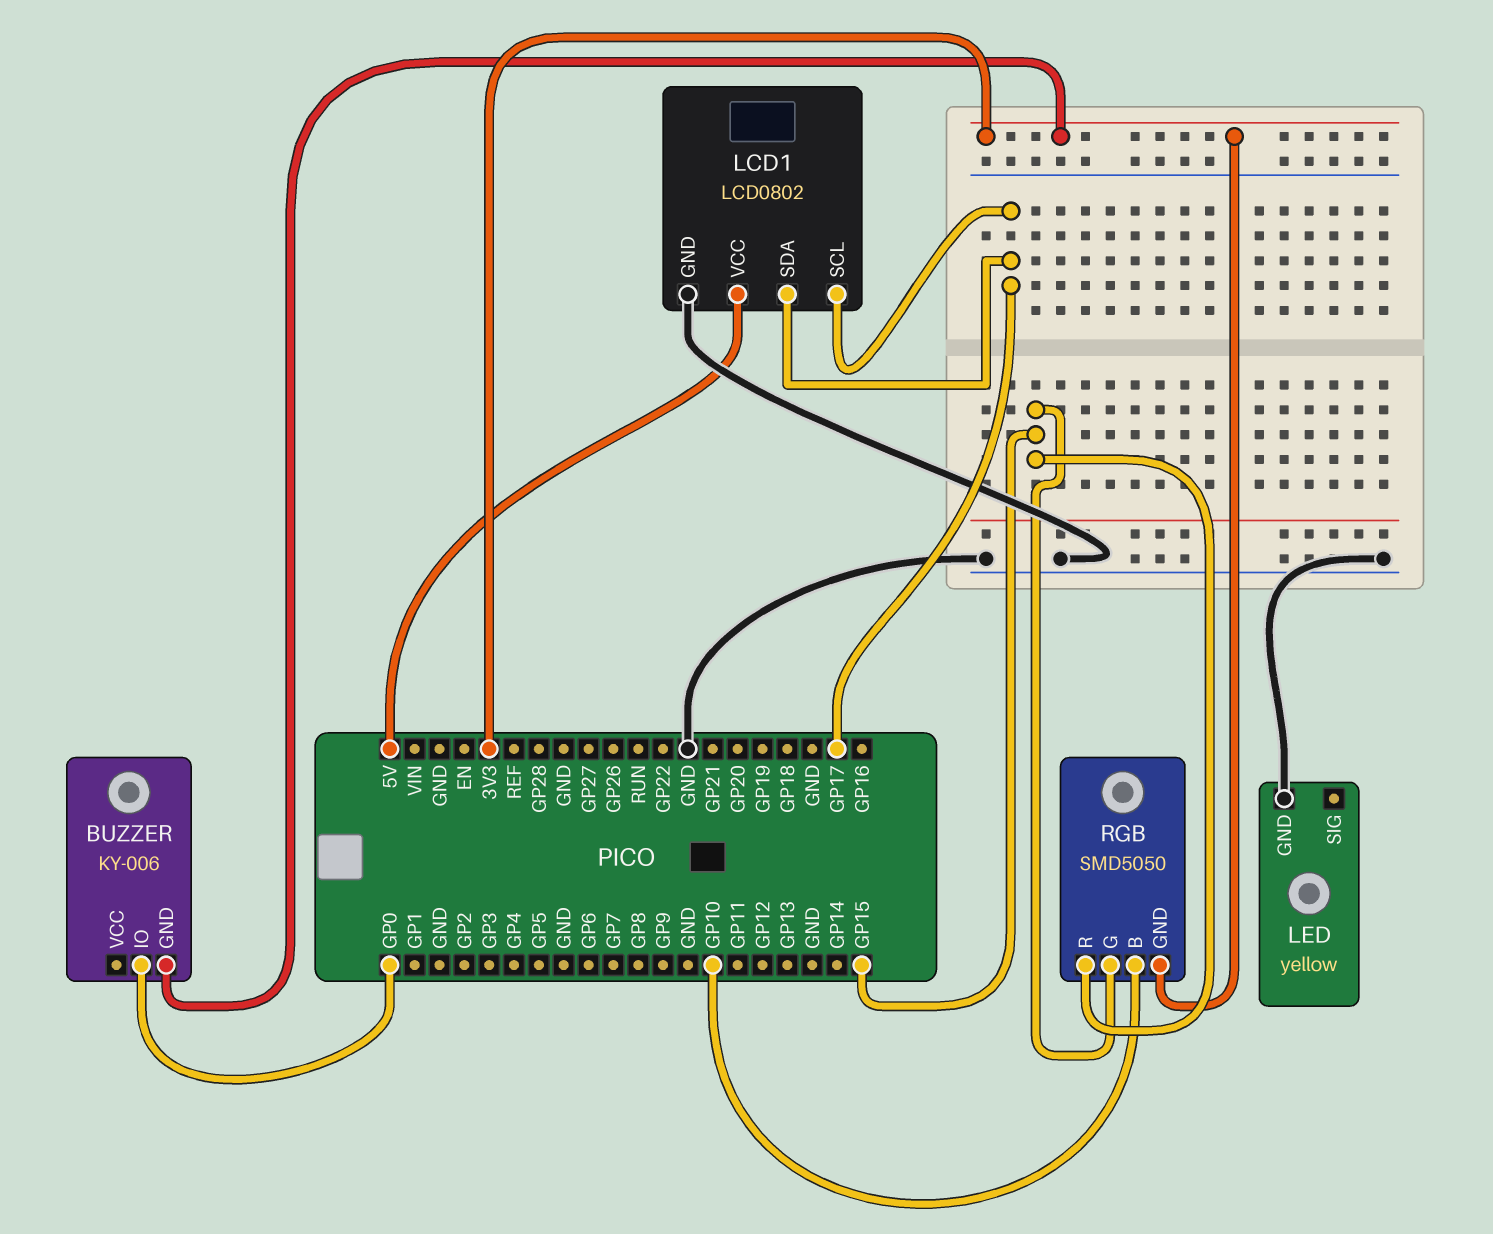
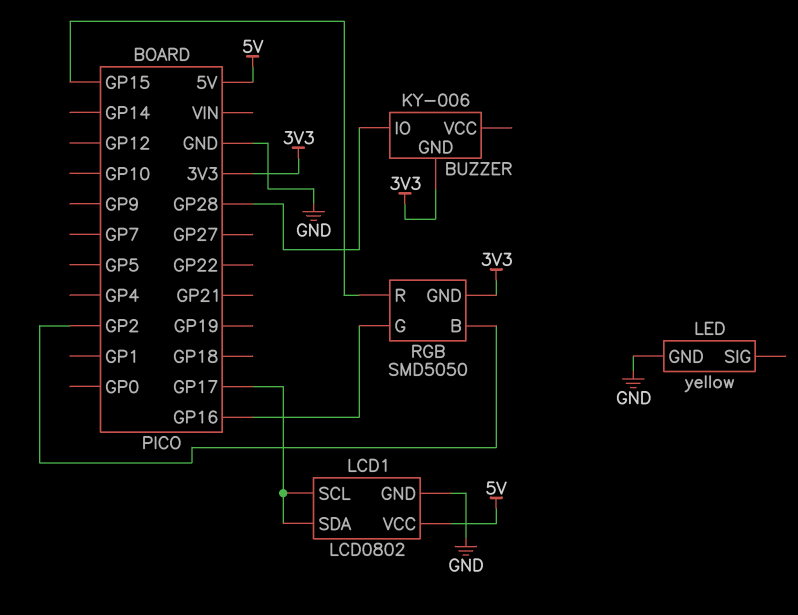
BUZZER pin IO: GP0 -> GP28
RGB pin B: GP10 -> GP2
RGB pin G: GP15 -> GP16

